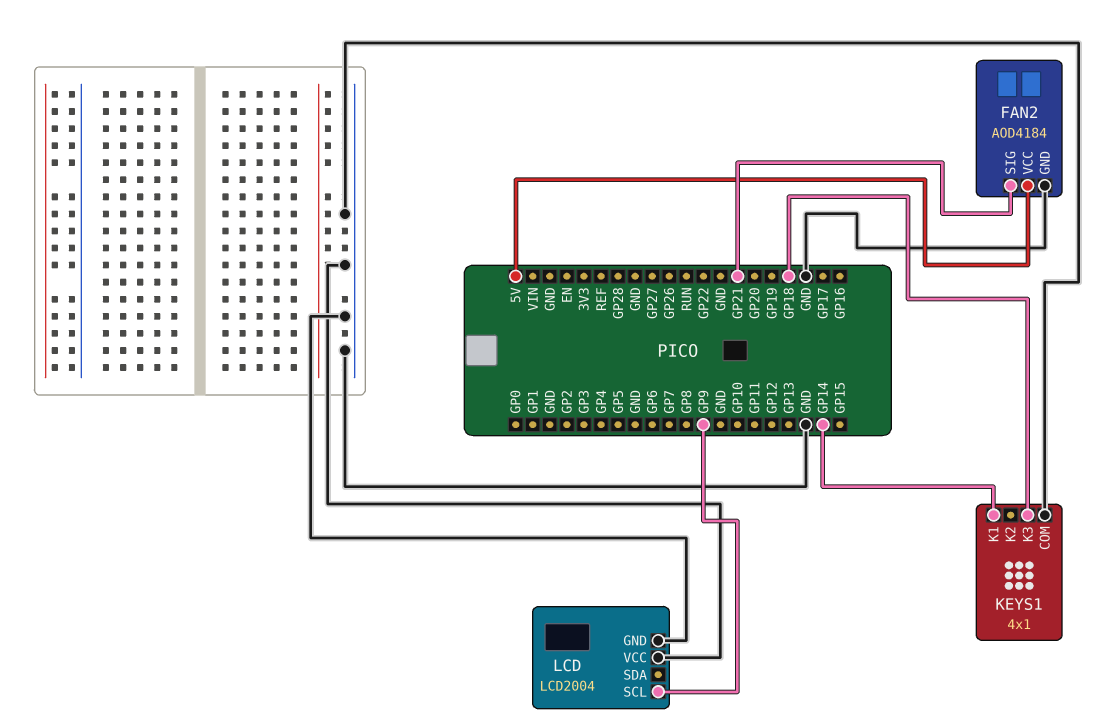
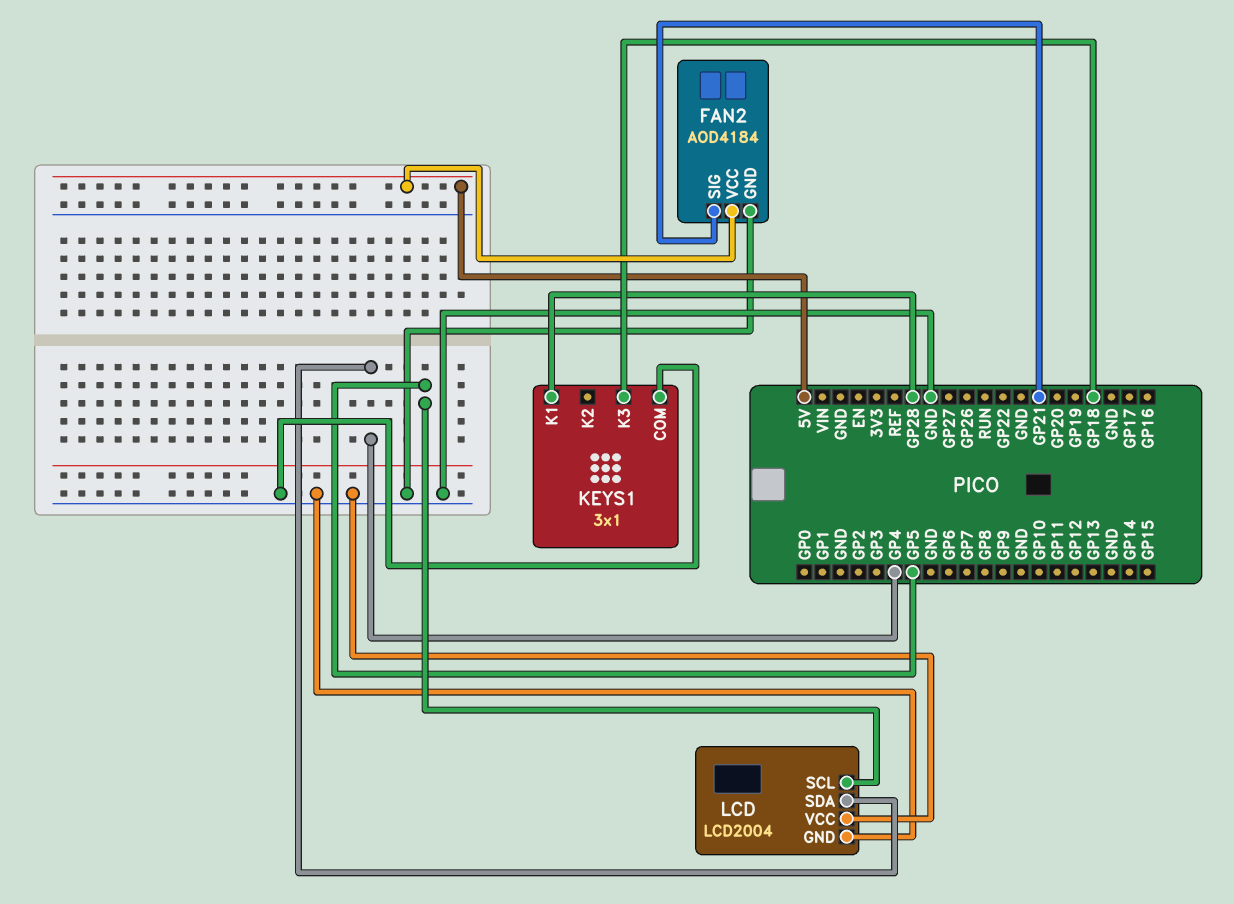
KEYS1: 4x1 -> 3x1
KEYS1 pin K1: GP14 -> GP28
LCD pin SCL: GP9 -> GP5
LCD pin SDA: none -> GP4

